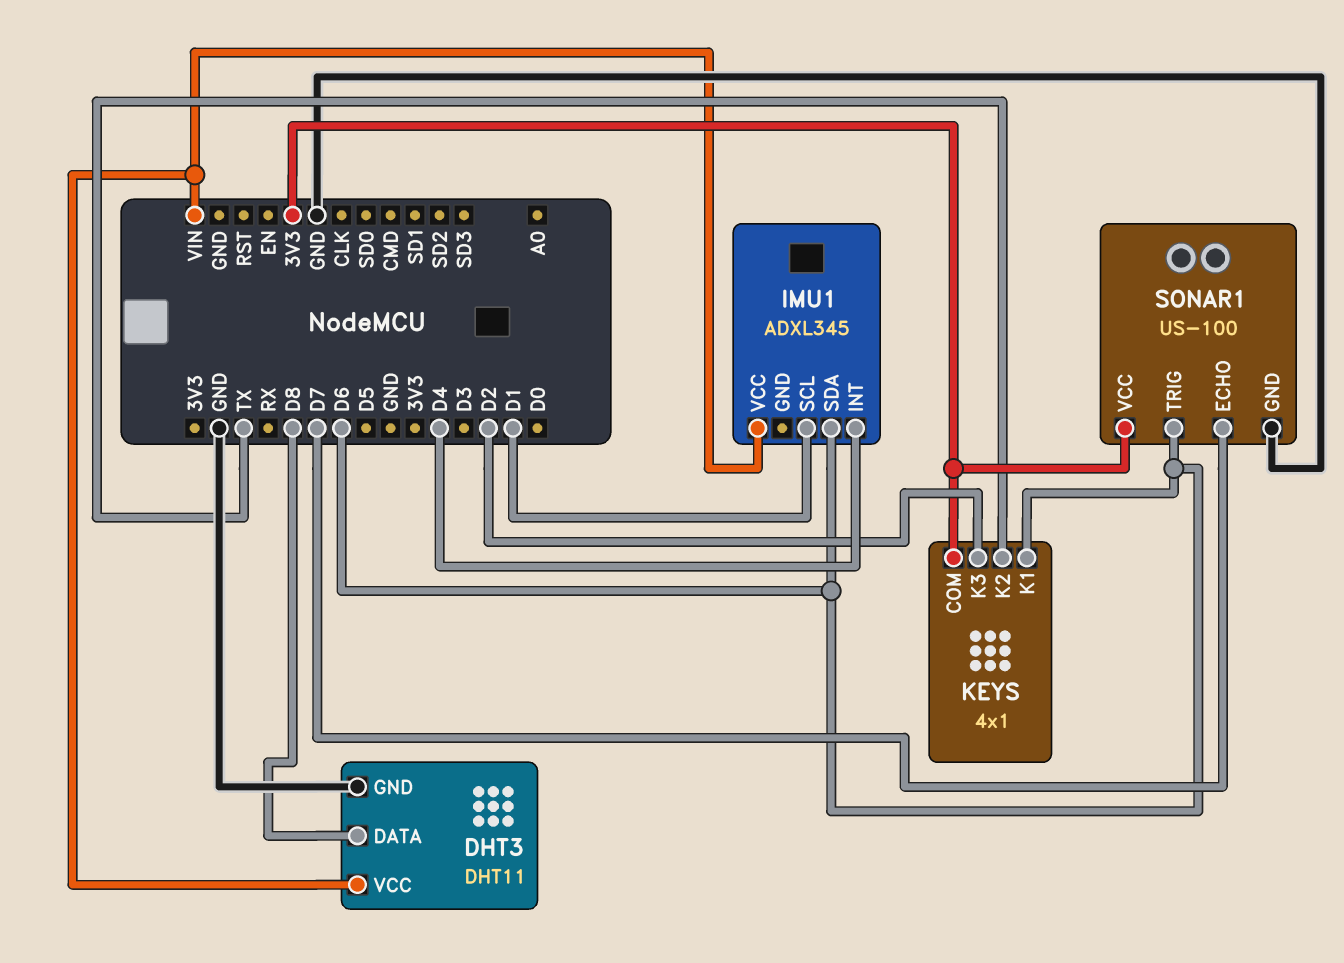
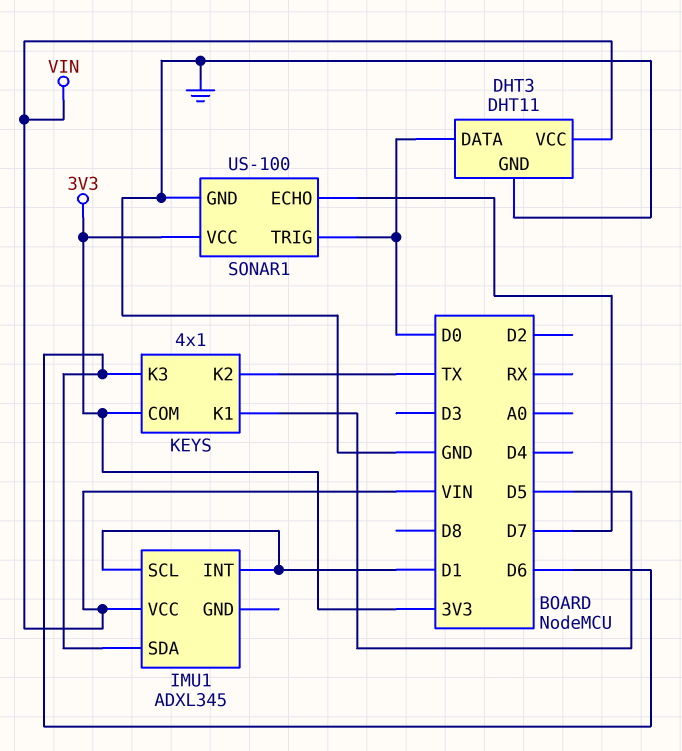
DHT3 pin DATA: D8 -> D0
IMU1 pin INT: D4 -> D1
KEYS pin K1: D6 -> D5
KEYS pin K3: D2 -> D6
SONAR1 pin TRIG: D6 -> D0

